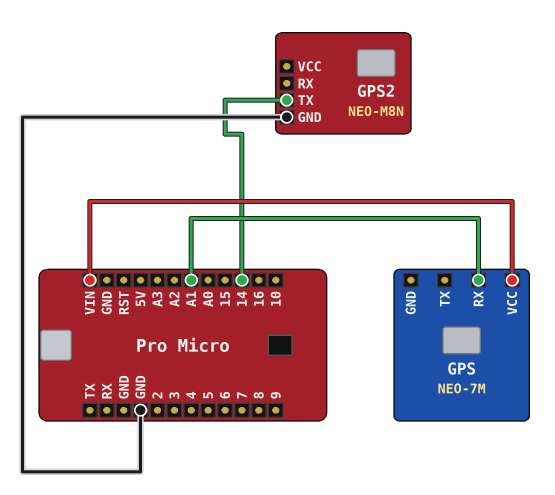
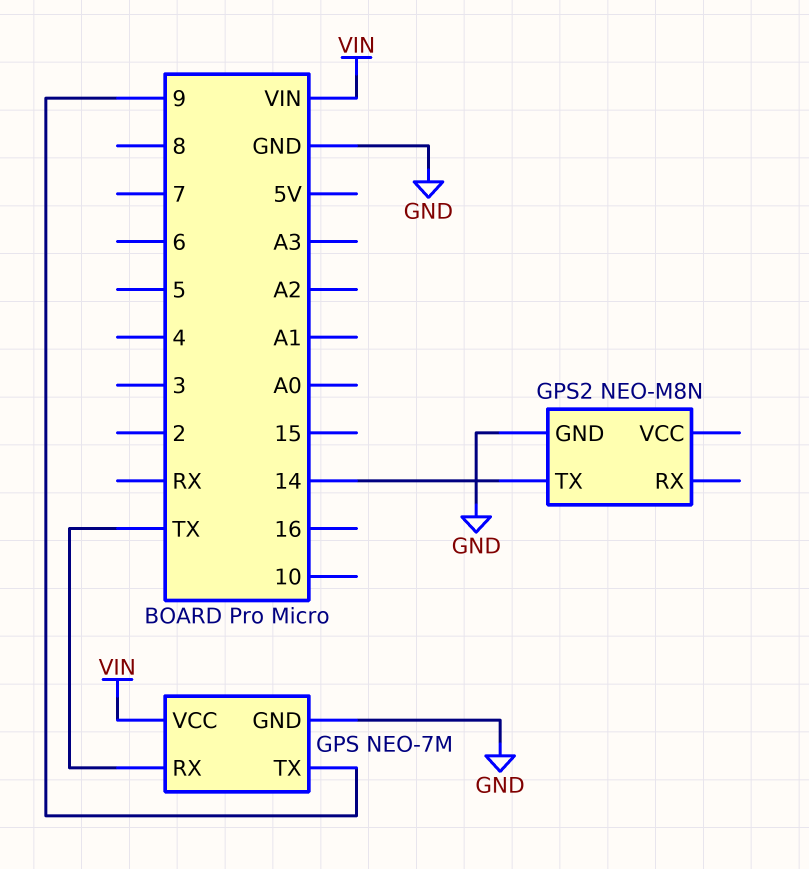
GPS pin GND: none -> GND
GPS pin RX: A1 -> TX
GPS pin TX: none -> 9

